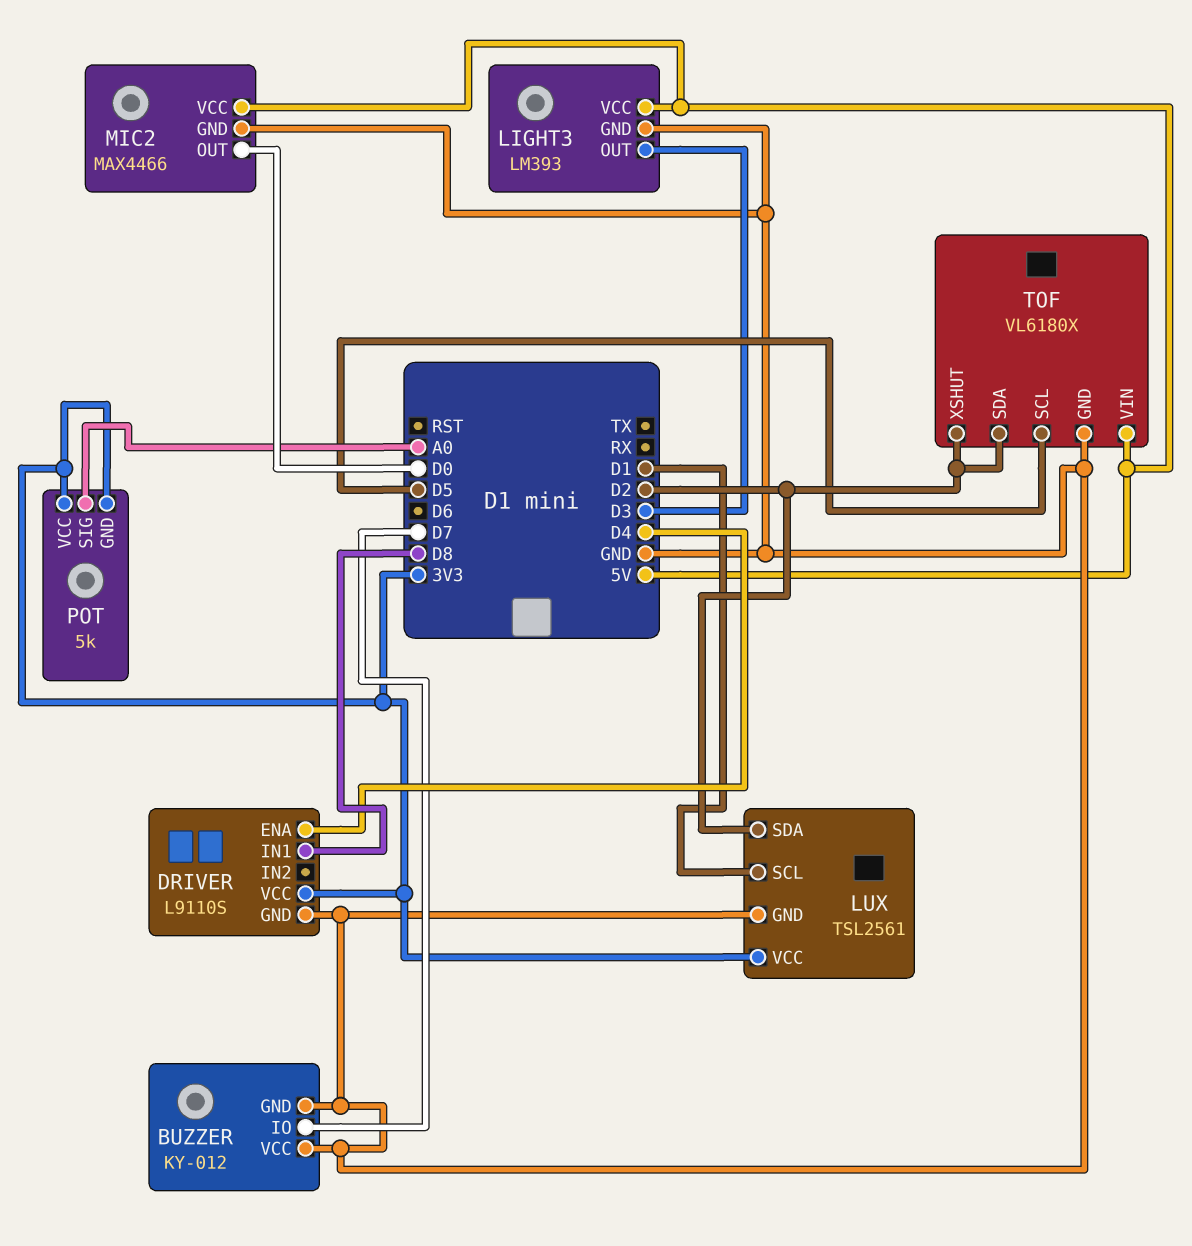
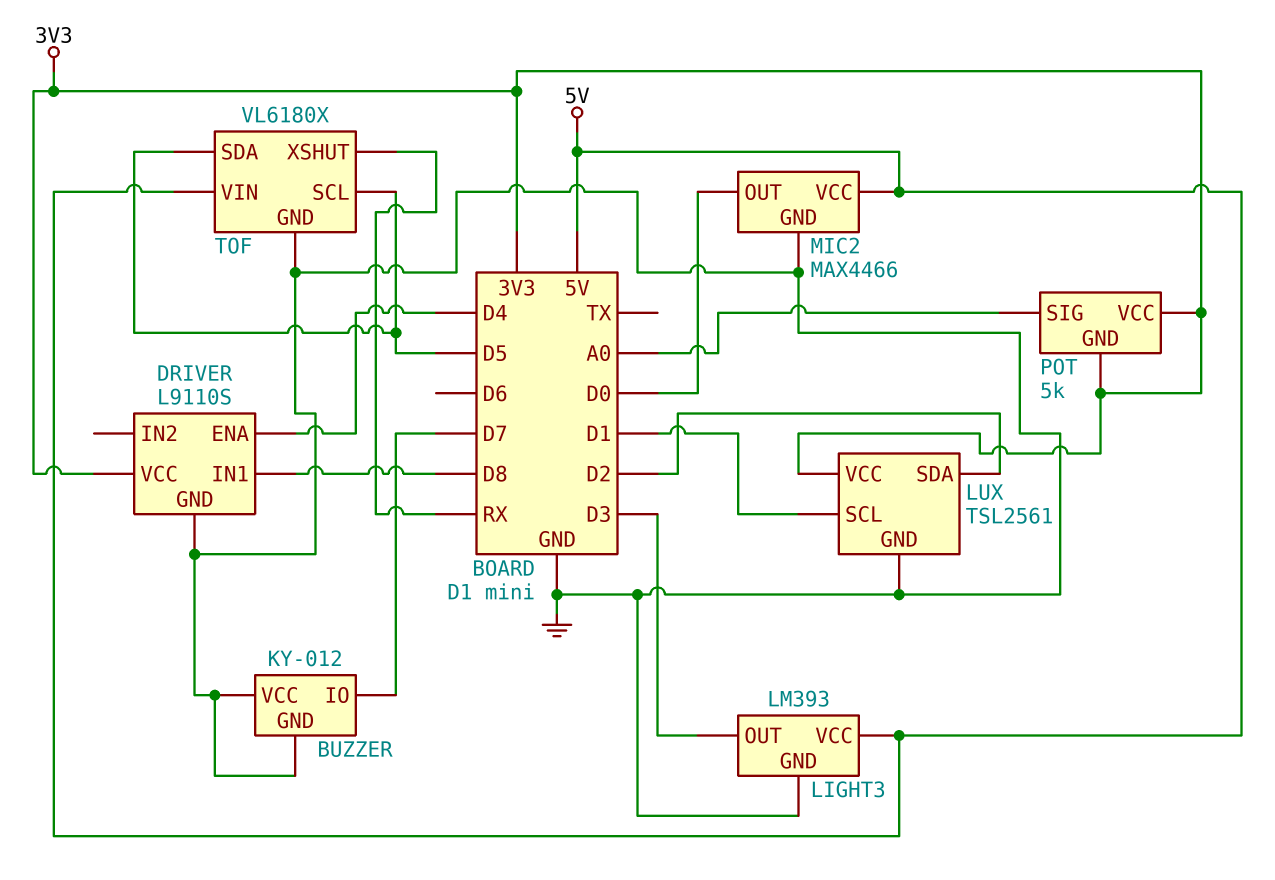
TOF pin SDA: D2 -> D5
TOF pin XSHUT: D2 -> RX

